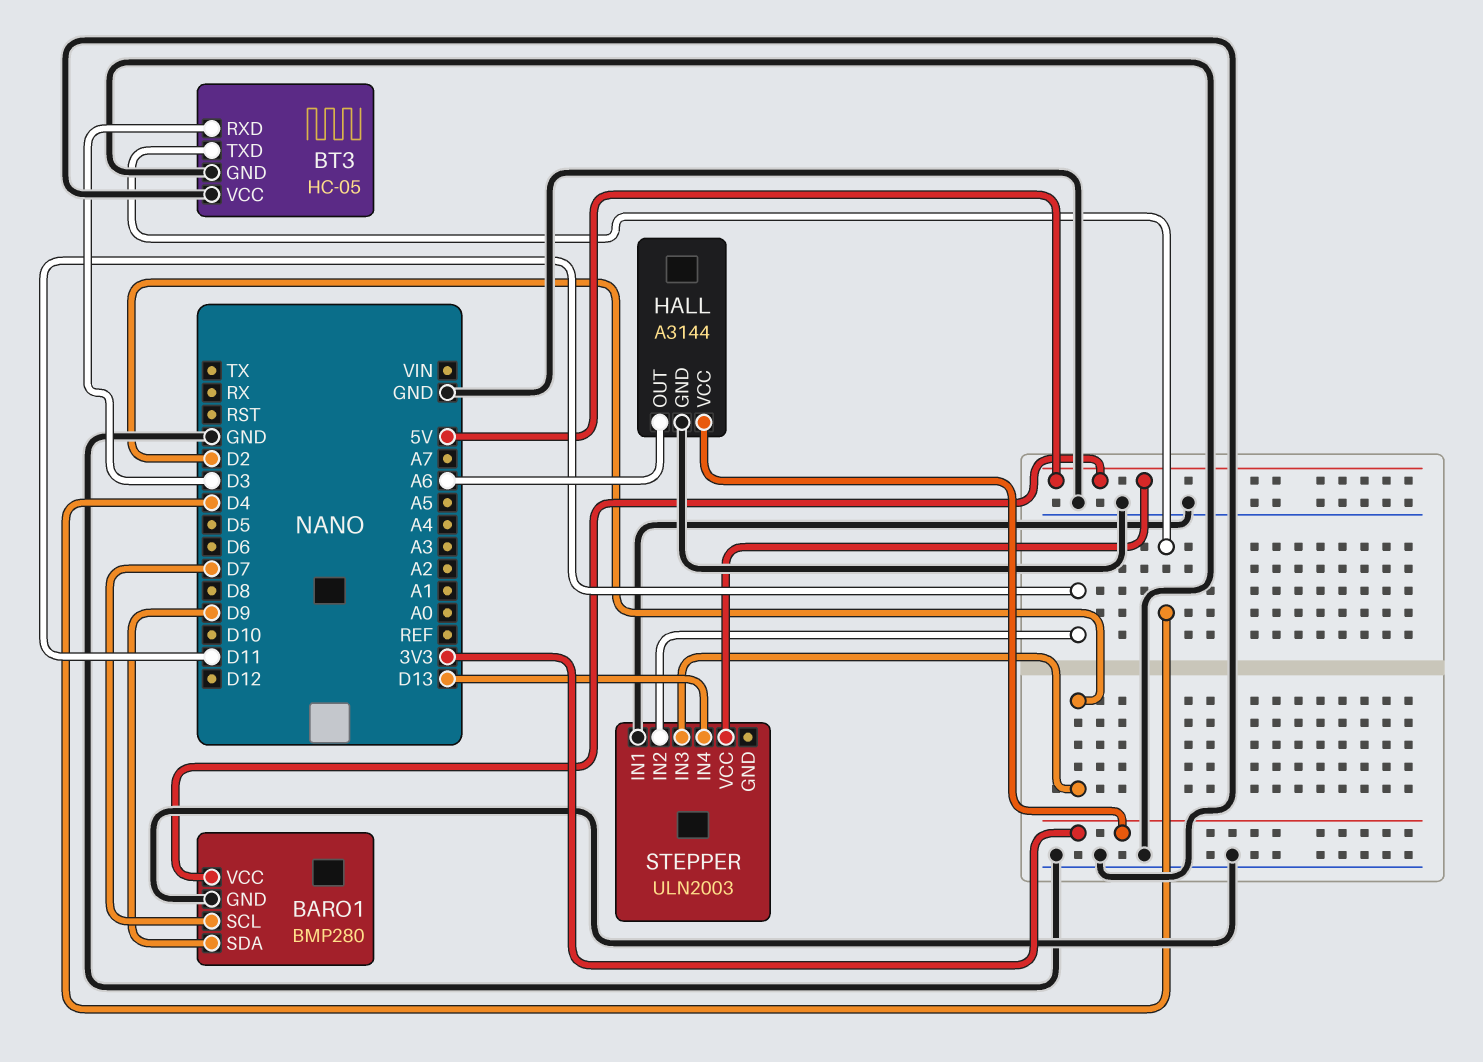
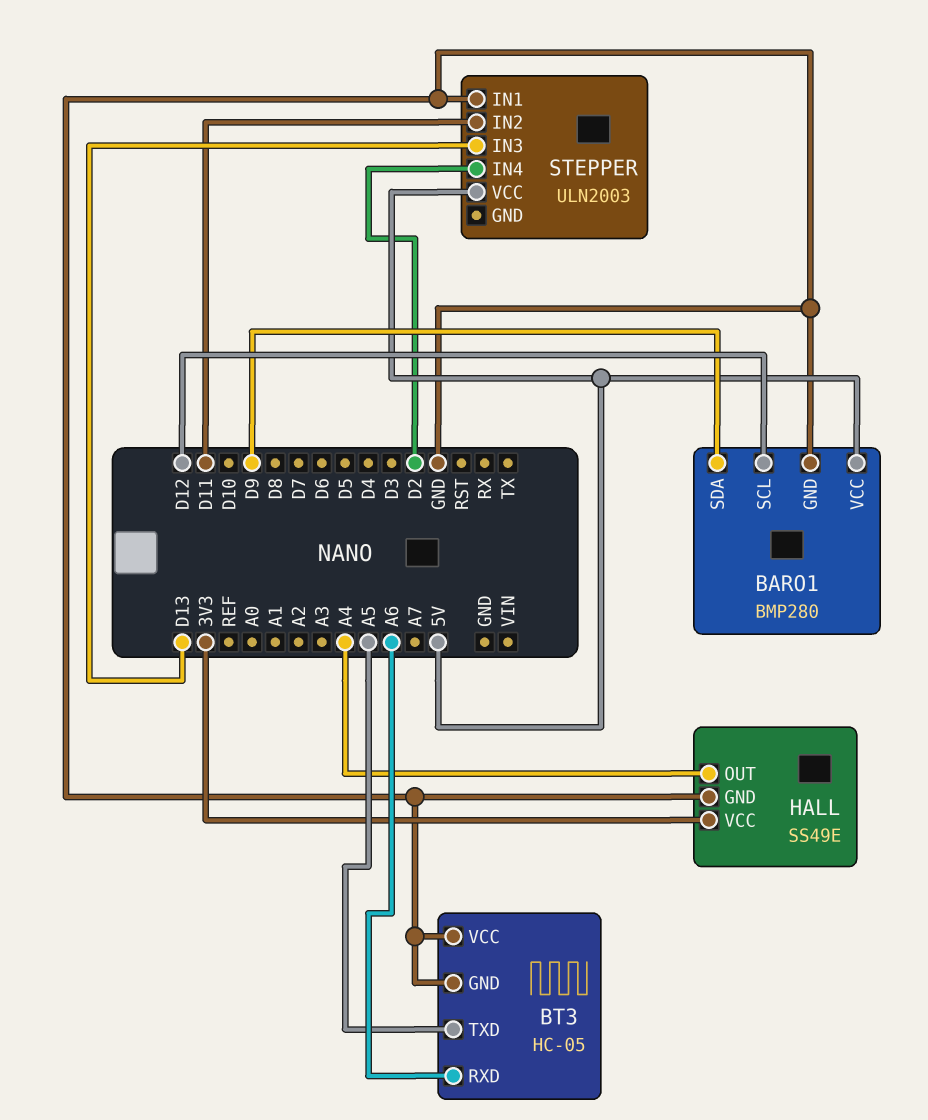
BARO1 pin SCL: D7 -> D12
BT3 pin RXD: D3 -> A6
BT3 pin TXD: D4 -> A5
HALL: A3144 -> SS49E
HALL pin OUT: A6 -> A4
STEPPER pin IN3: D2 -> D13
STEPPER pin IN4: D13 -> D2

